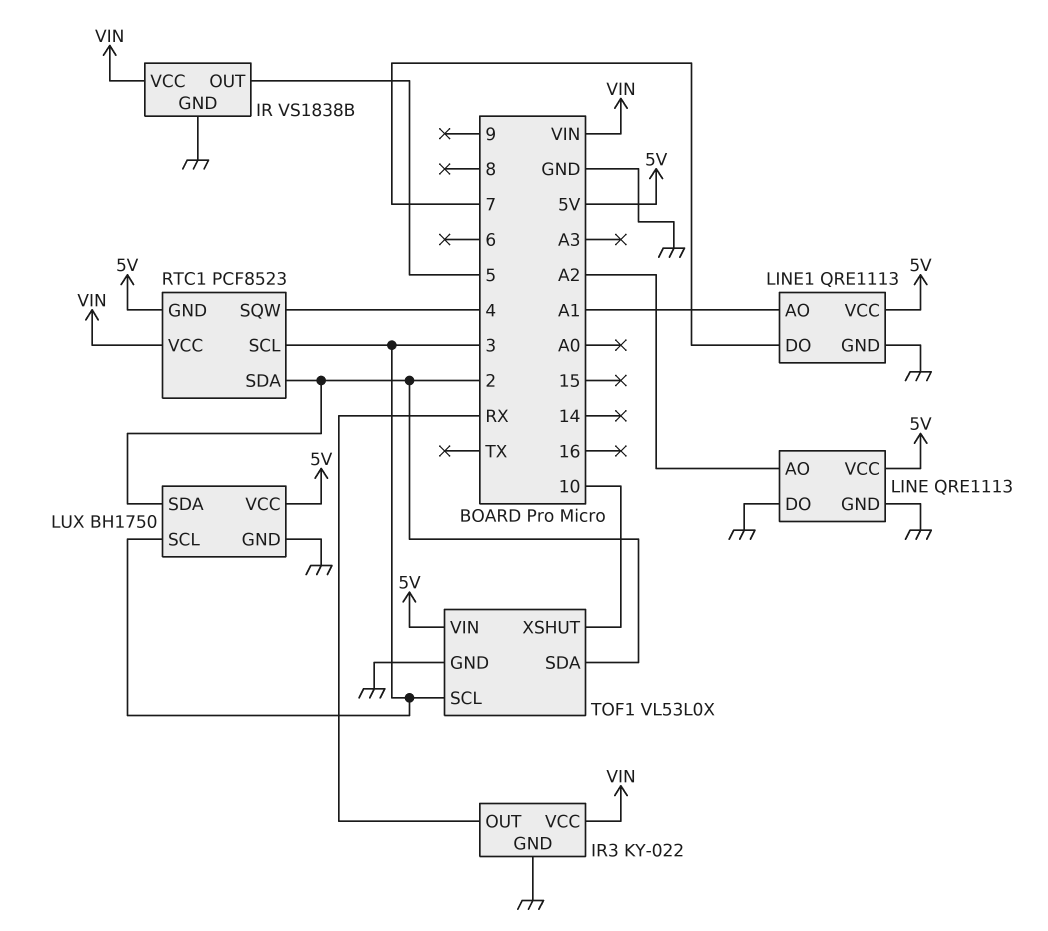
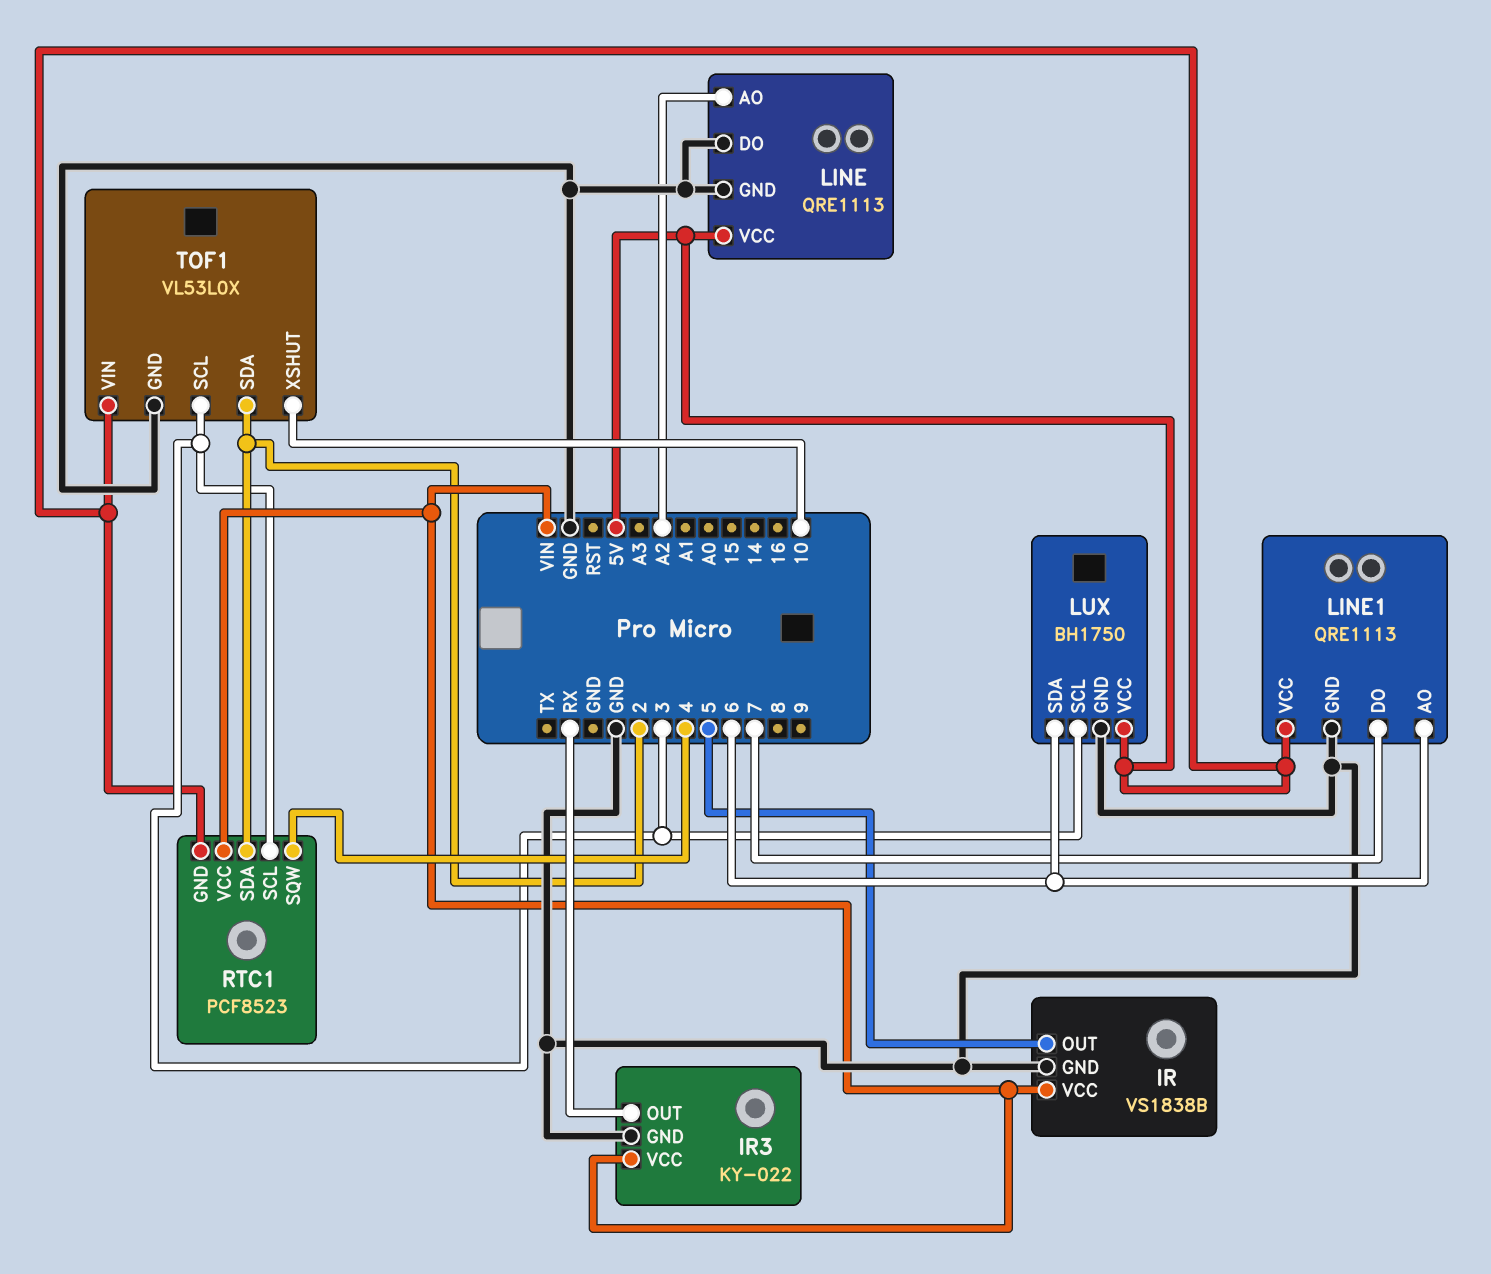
LINE1 pin AO: A1 -> 6
LUX pin SDA: 2 -> 6

